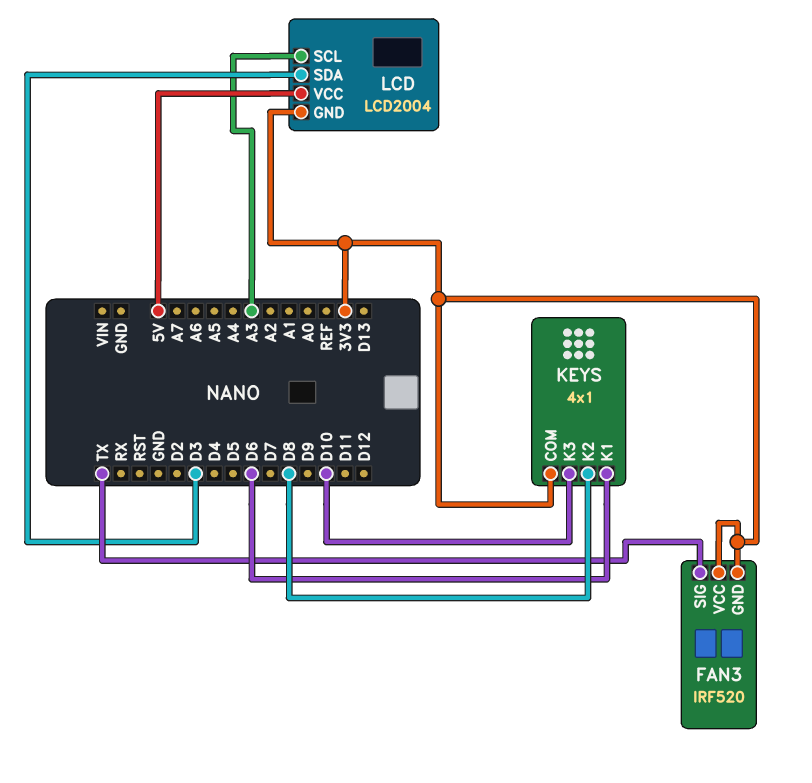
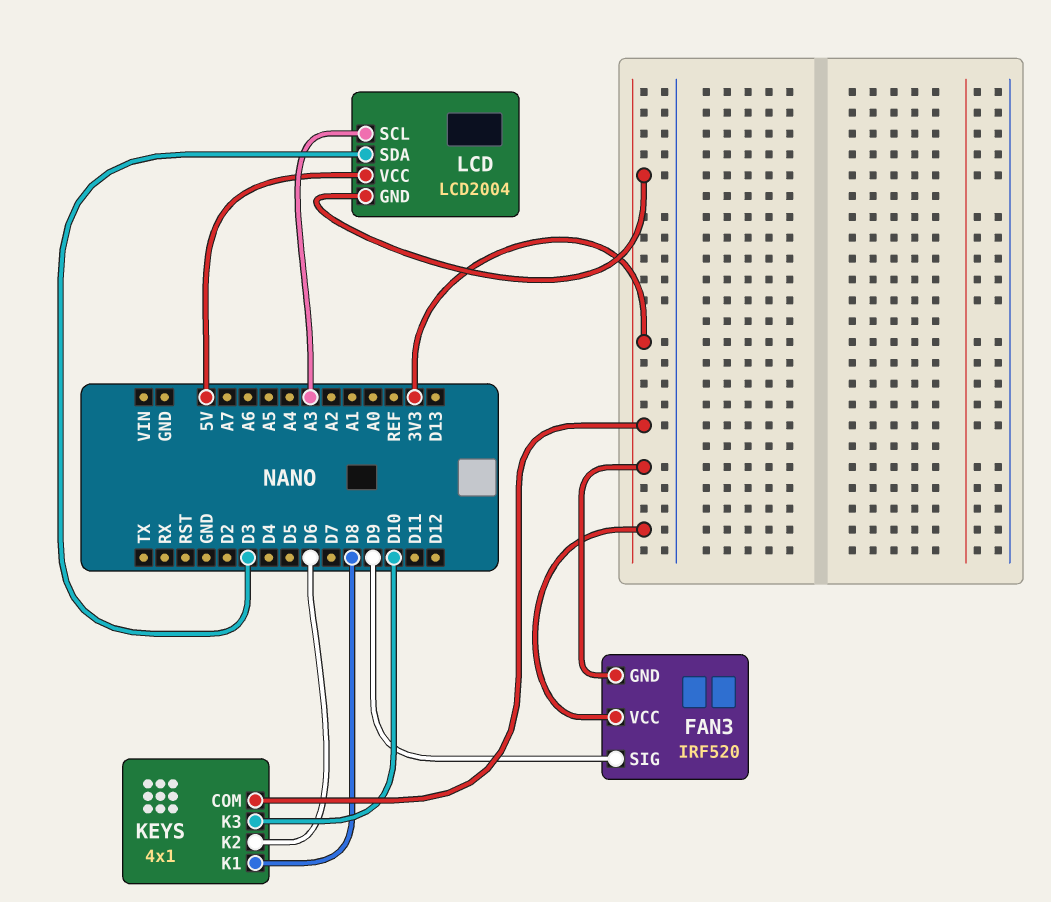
FAN3 pin SIG: TX -> D9
KEYS pin K1: D6 -> D8
KEYS pin K2: D8 -> D6

